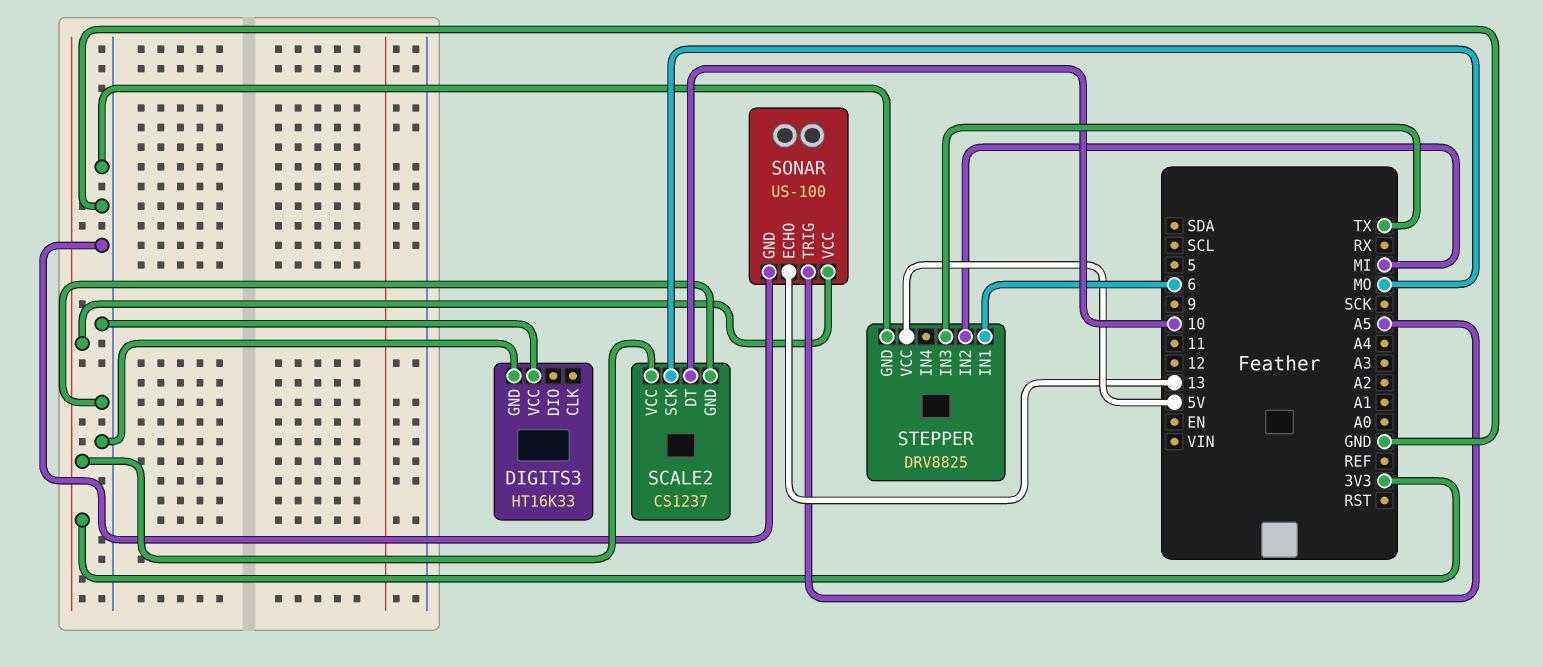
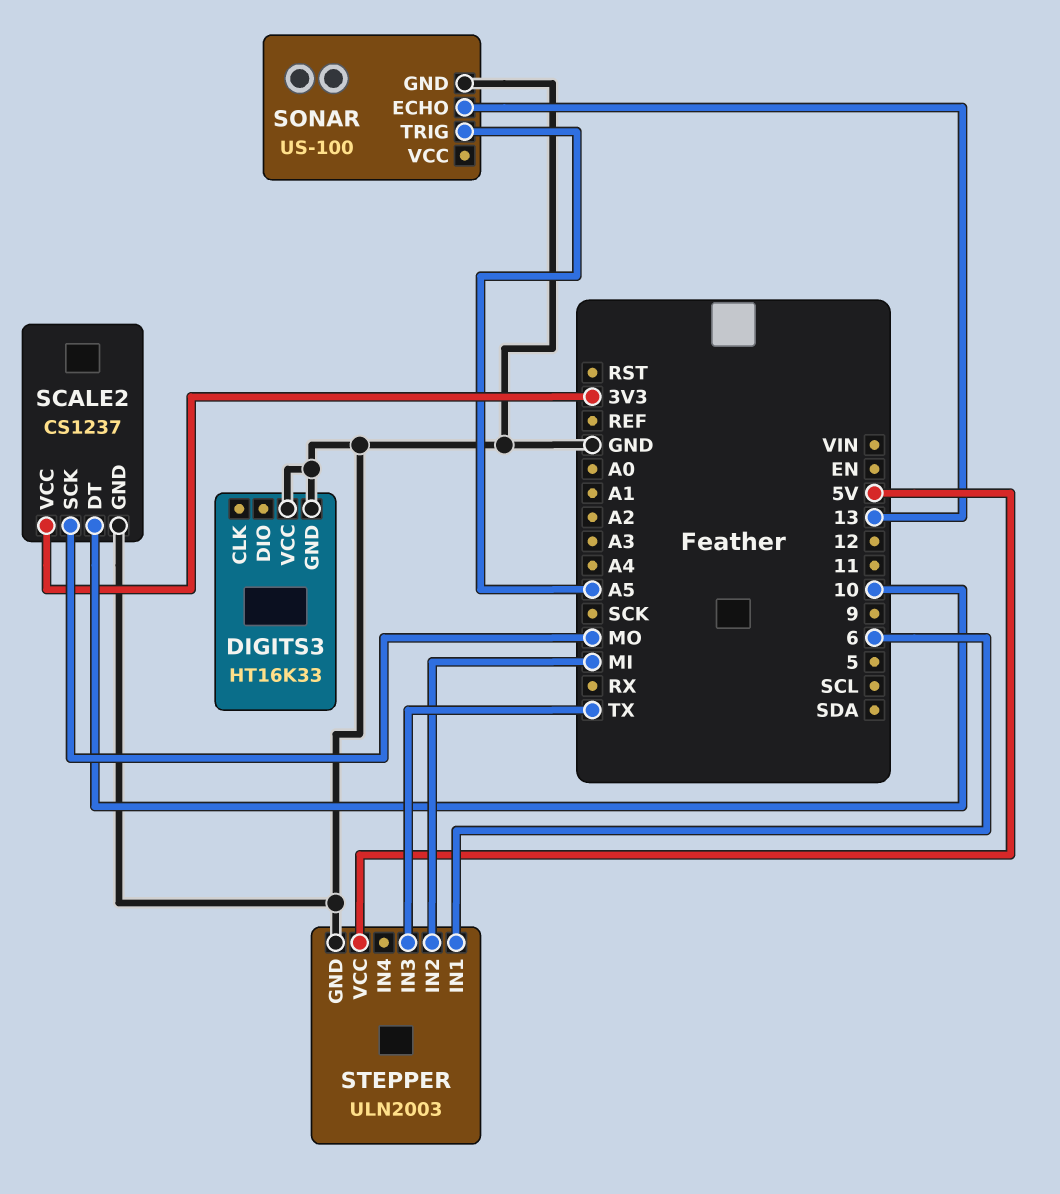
SONAR pin VCC: 3V3 -> none
STEPPER: DRV8825 -> ULN2003

